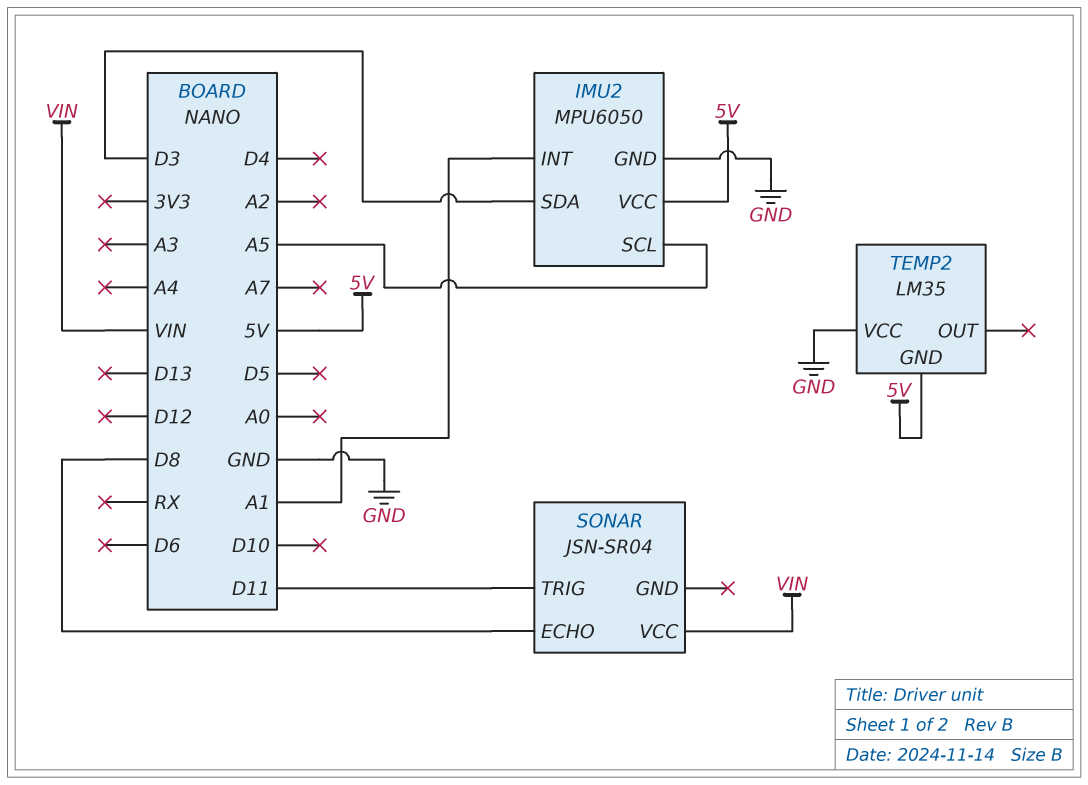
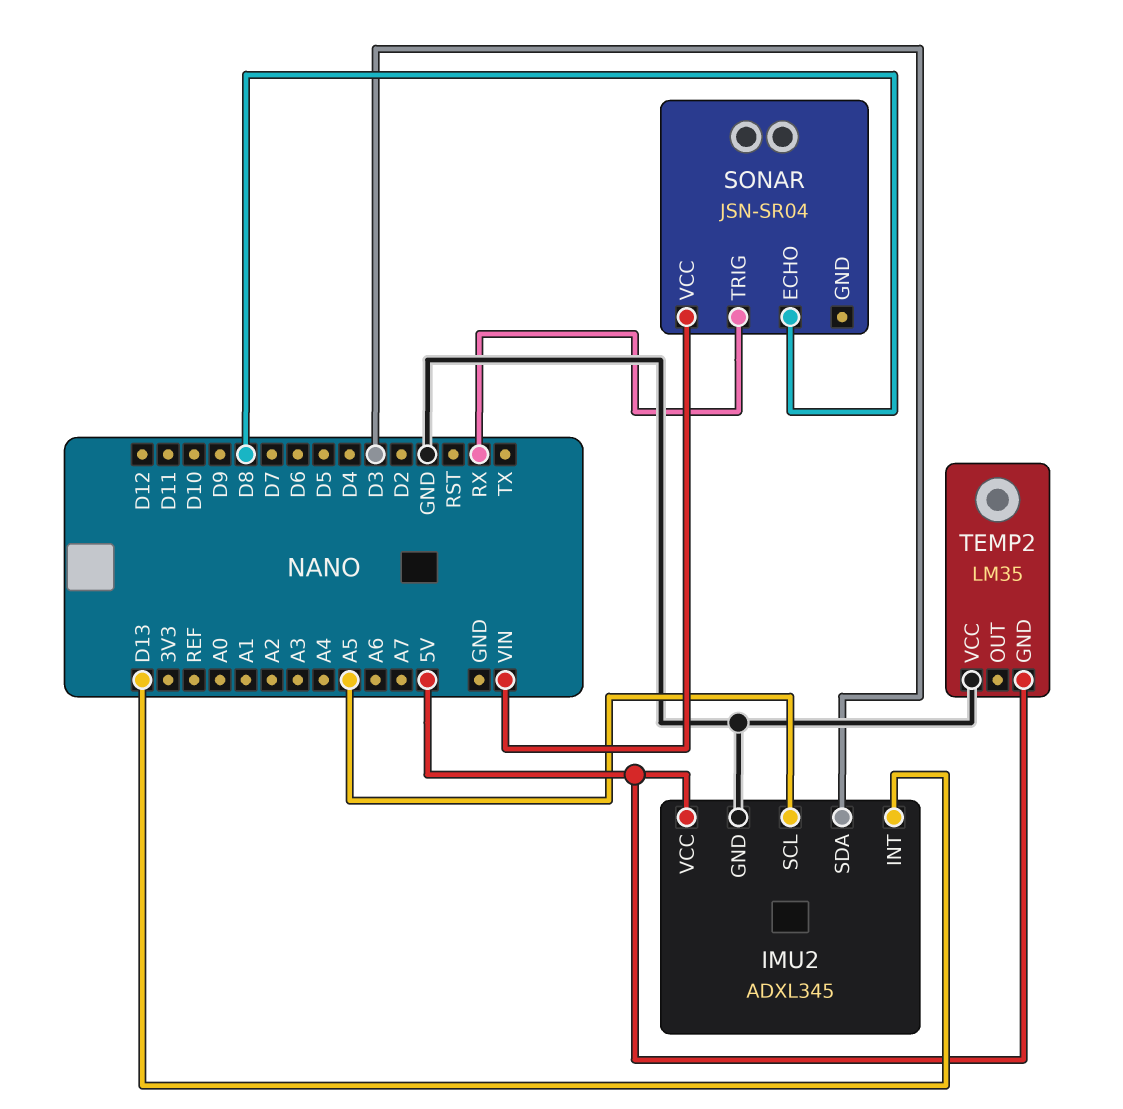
IMU2: MPU6050 -> ADXL345
IMU2 pin INT: A1 -> D13
SONAR pin TRIG: D11 -> RX

